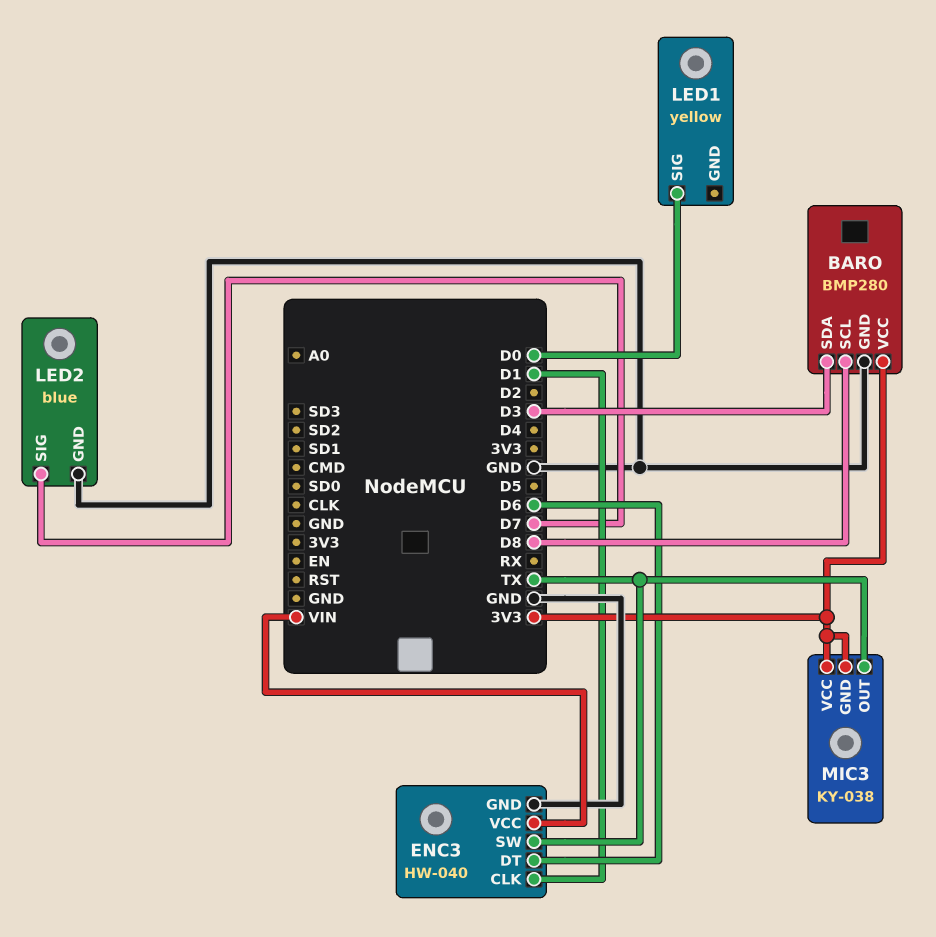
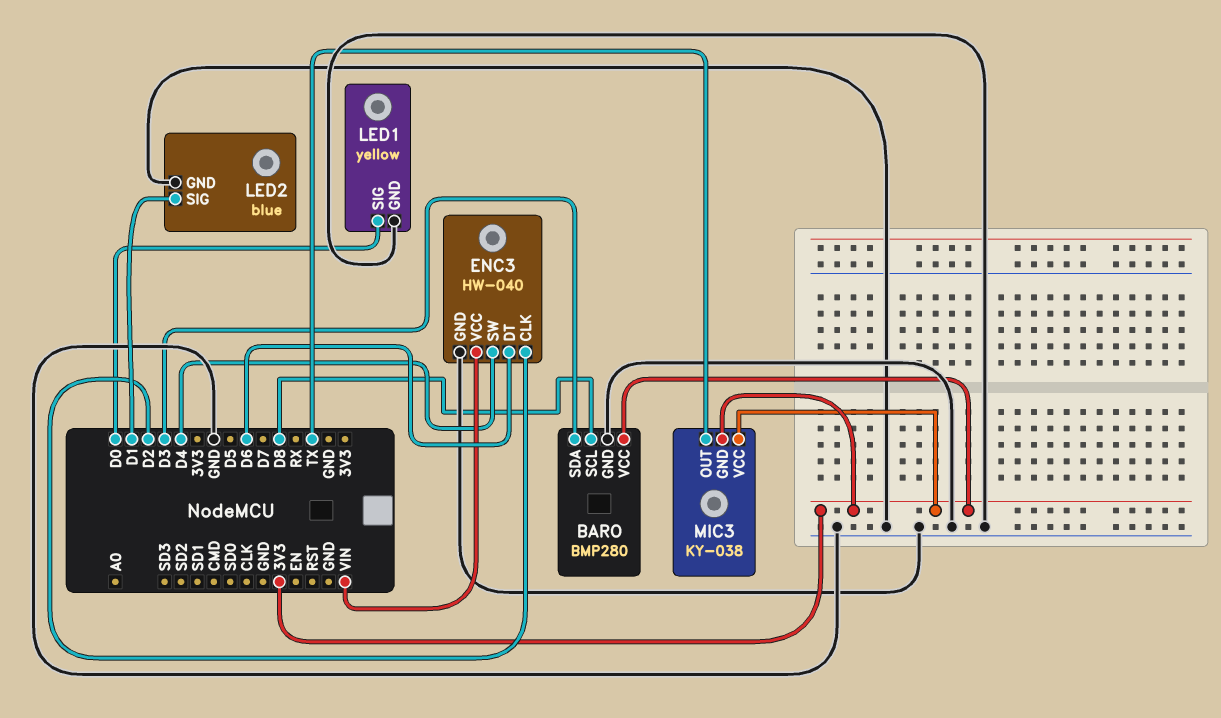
ENC3 pin CLK: D1 -> D2
ENC3 pin SW: TX -> D4
LED1 pin GND: none -> GND
LED2 pin SIG: D7 -> D1

